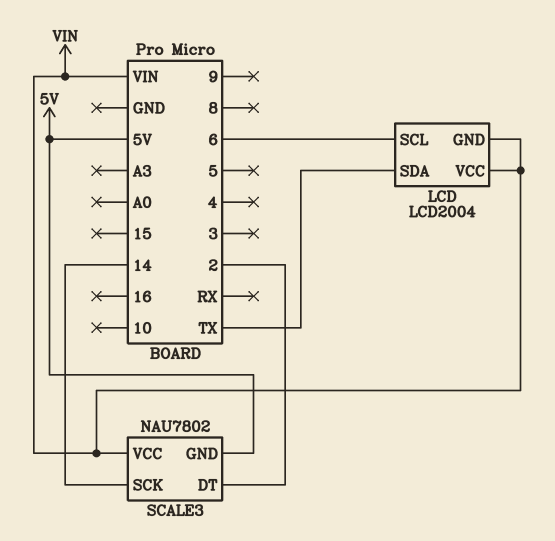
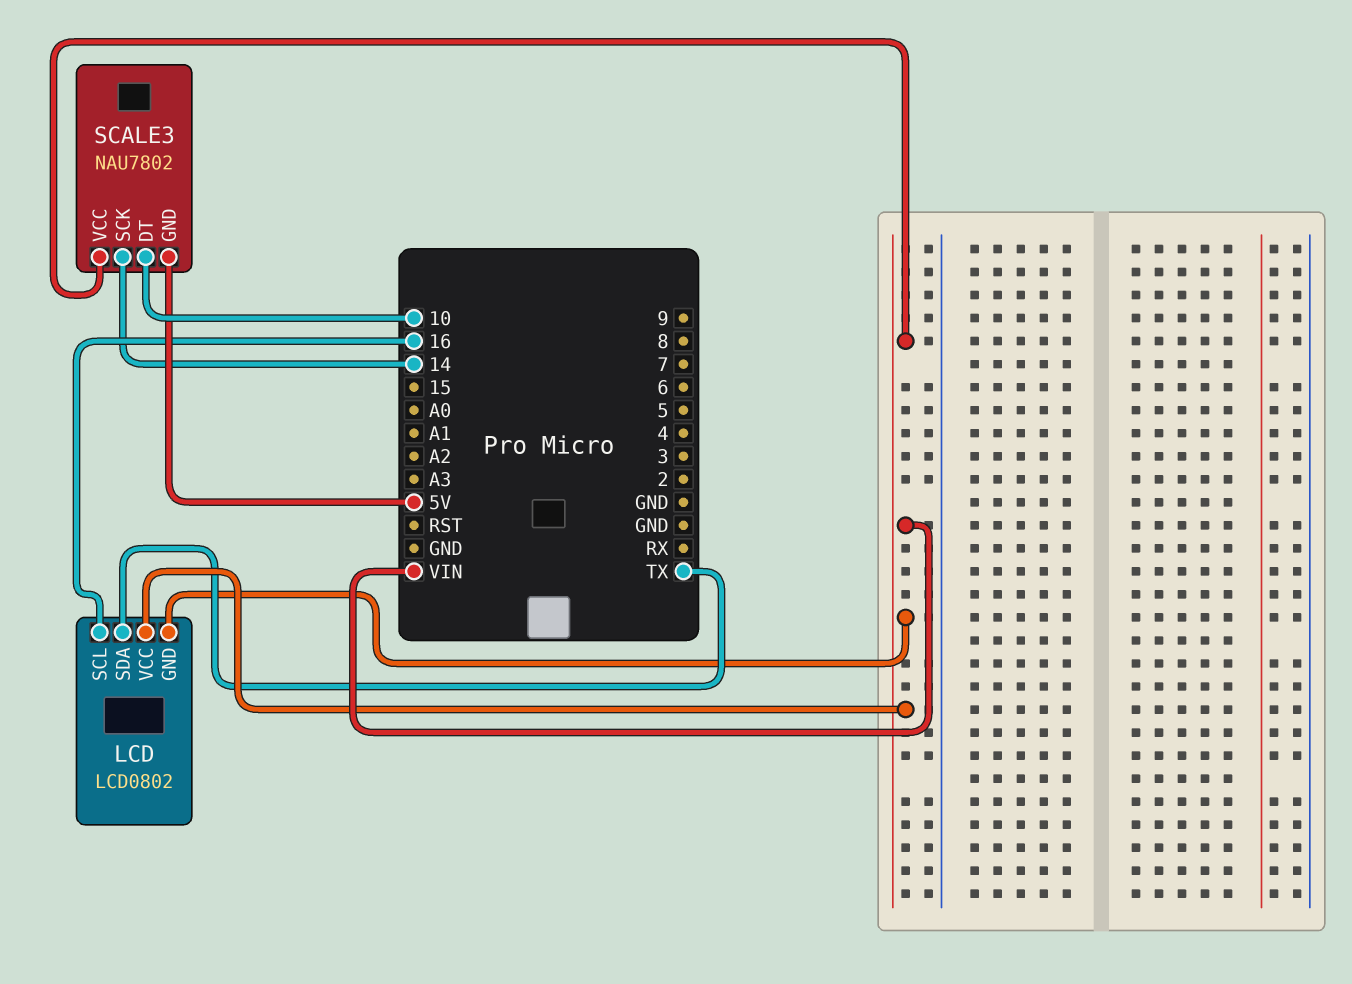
LCD: LCD2004 -> LCD0802
LCD pin SCL: 6 -> 16
SCALE3 pin DT: 2 -> 10

